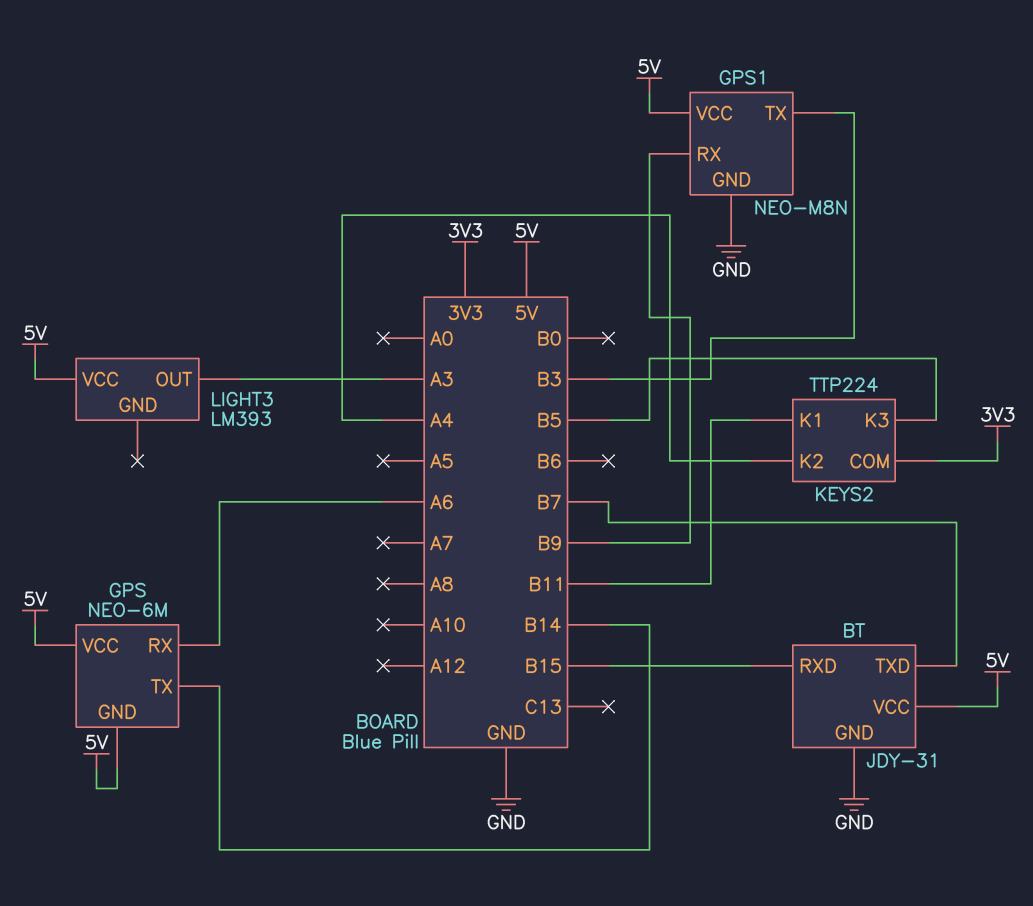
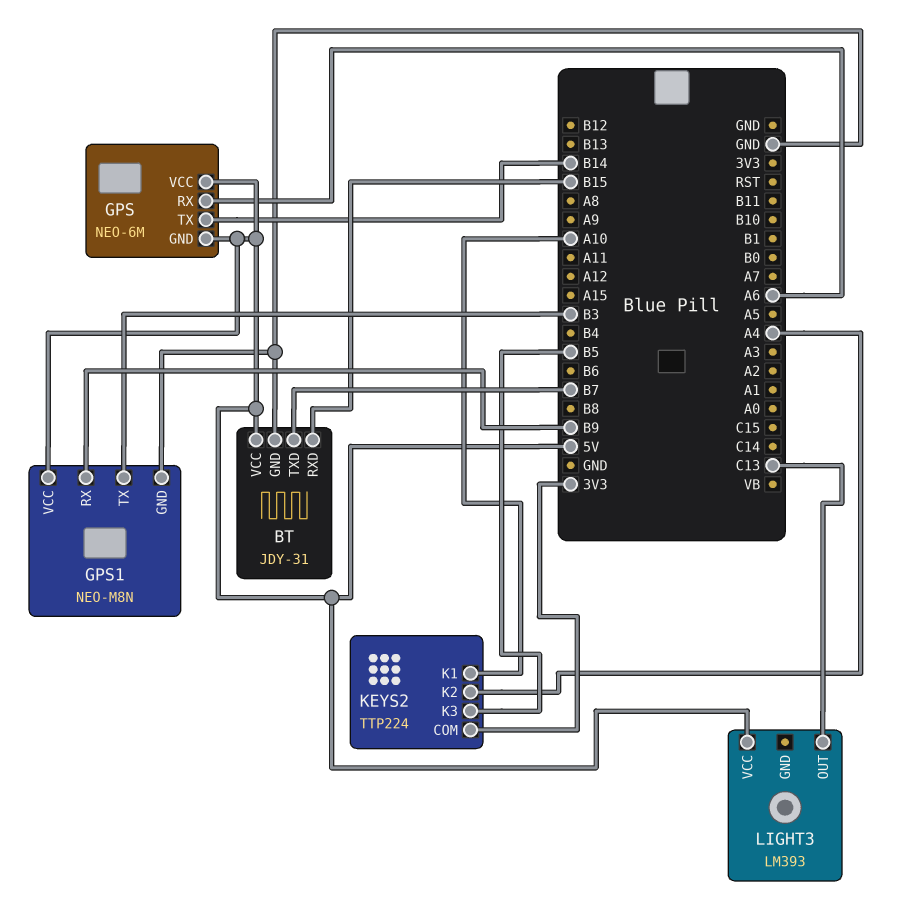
KEYS2 pin K1: B11 -> A10
LIGHT3 pin OUT: A3 -> C13

